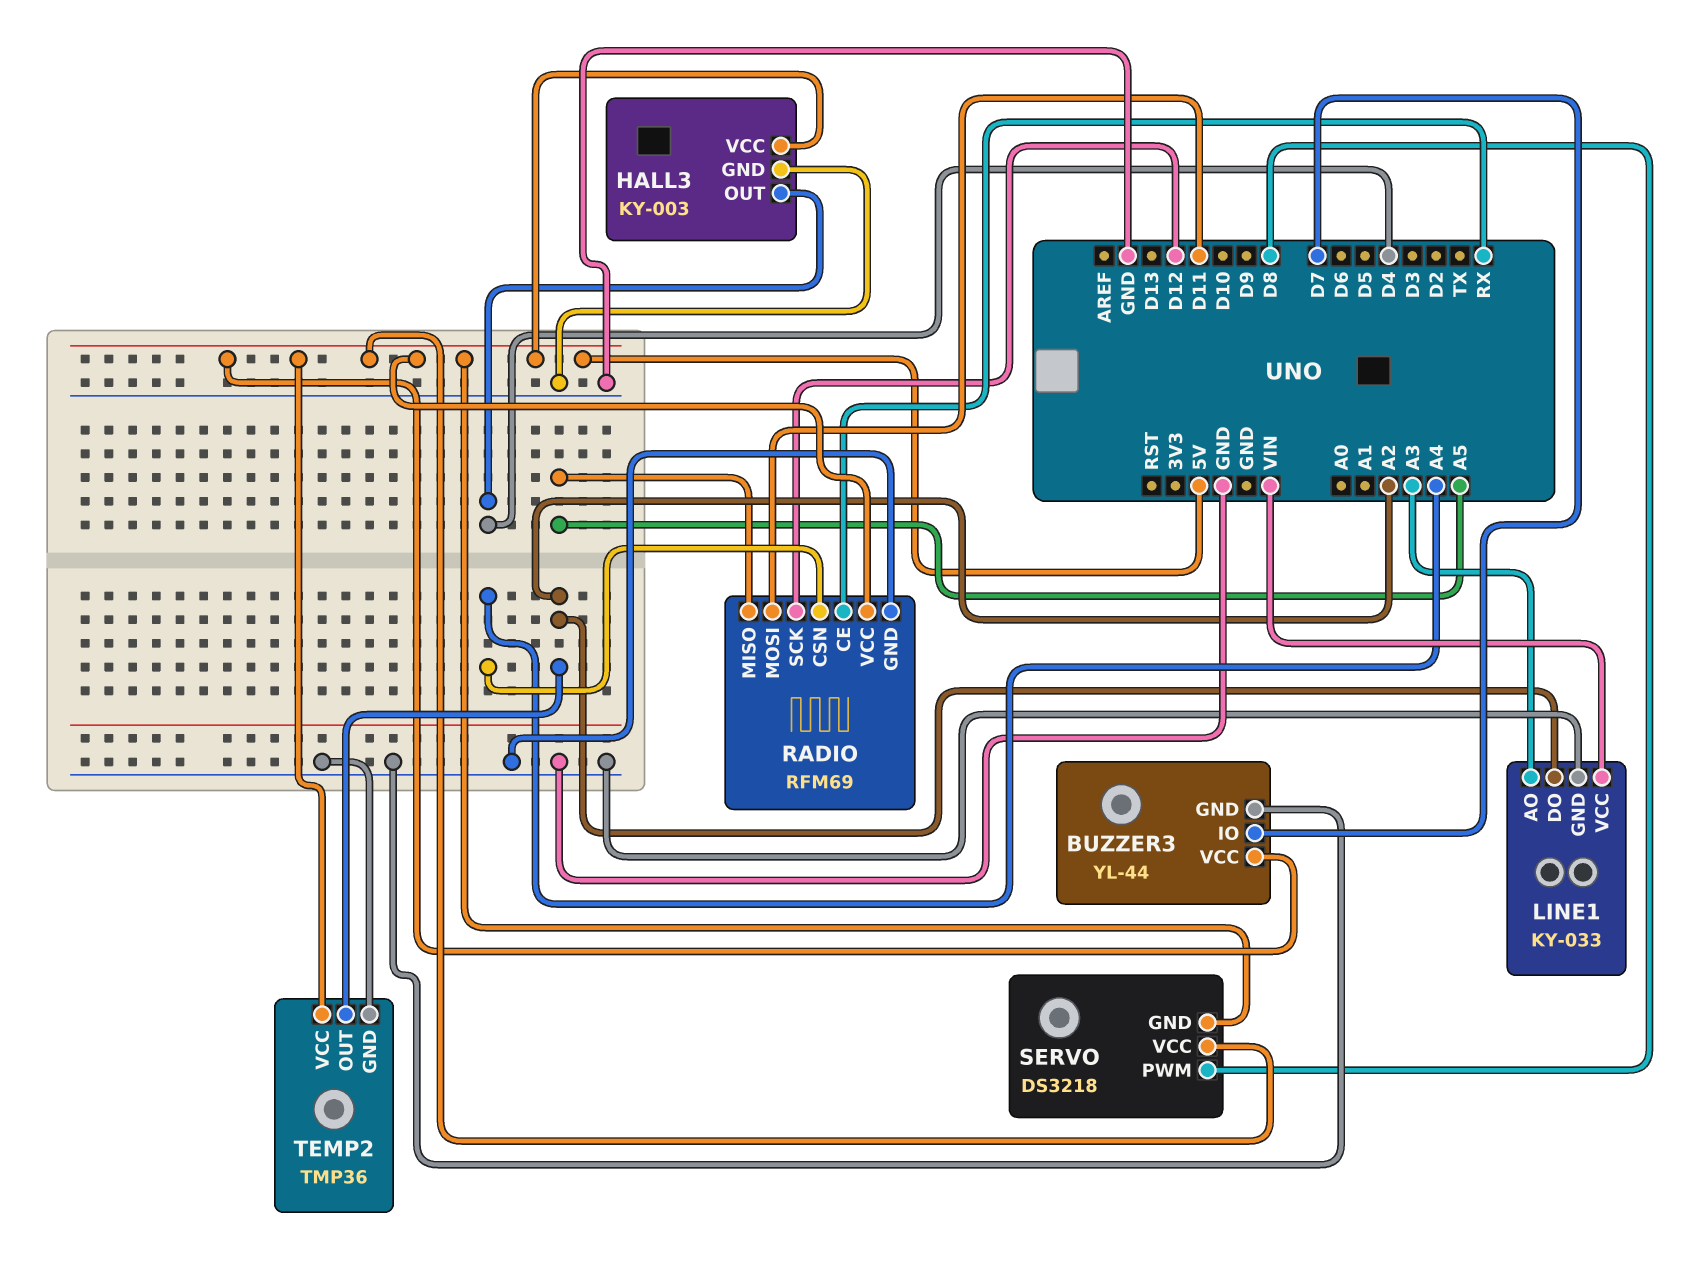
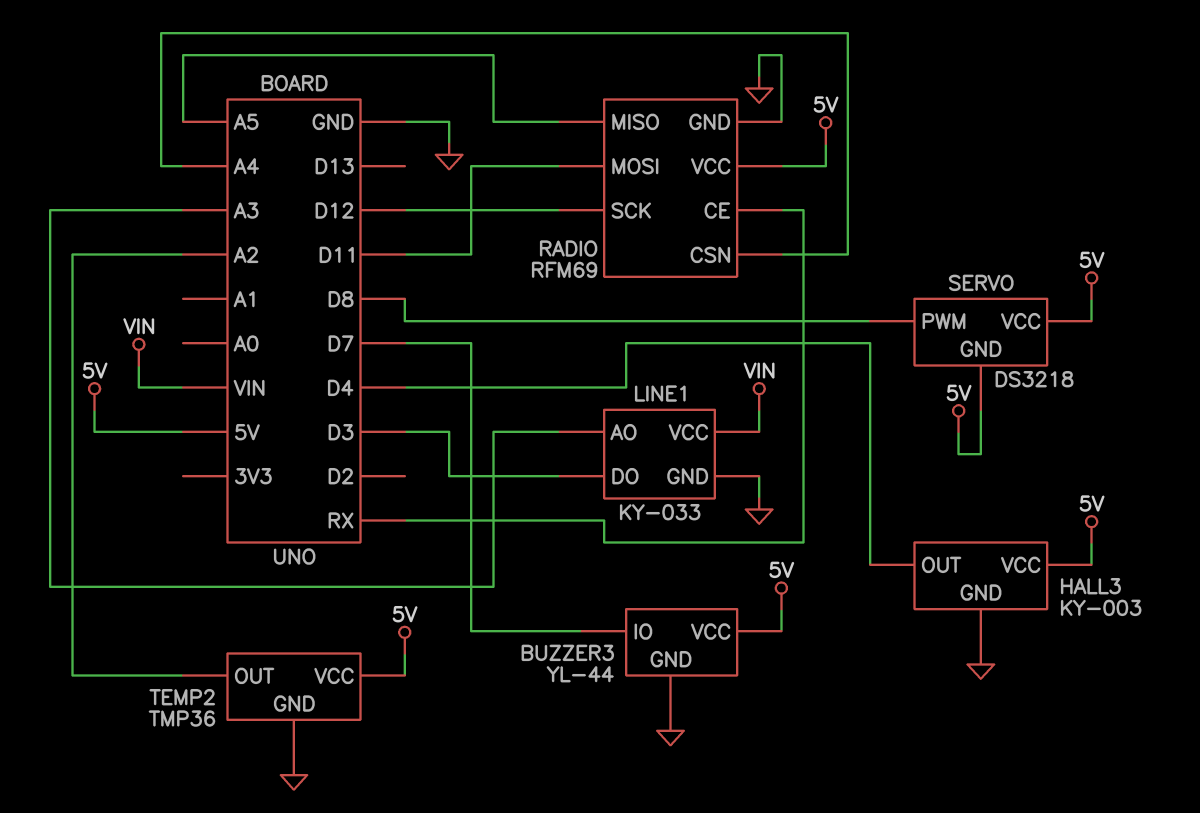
LINE1 pin DO: A2 -> D3

